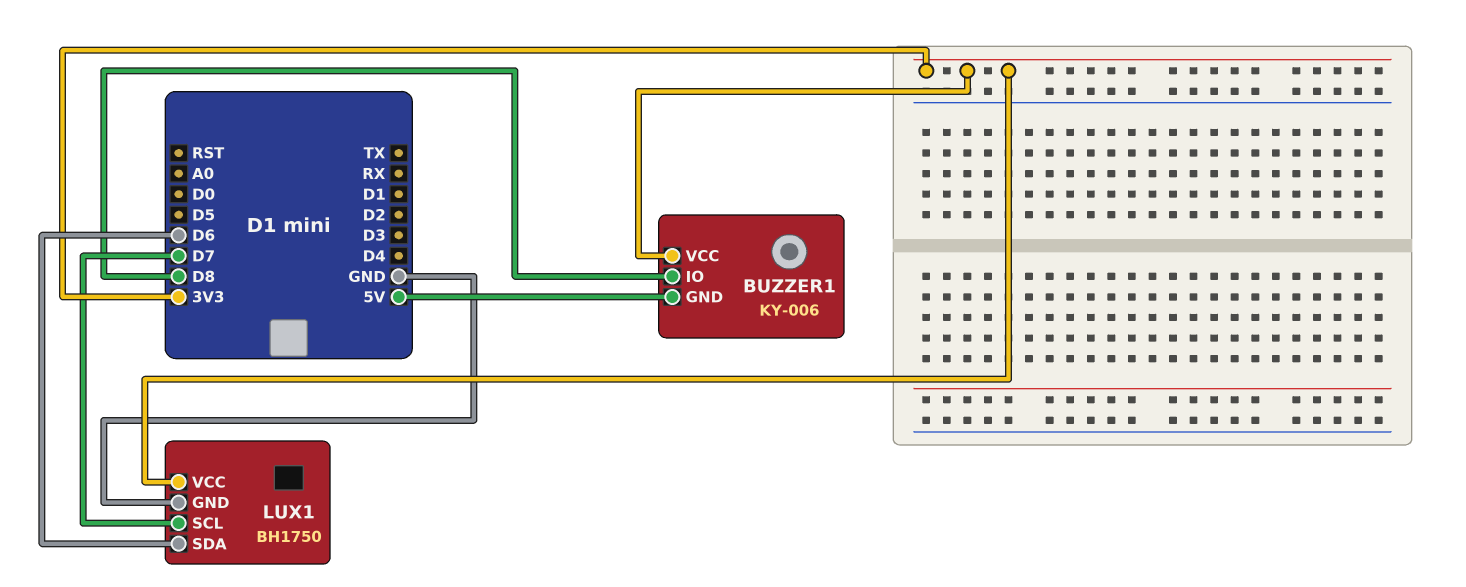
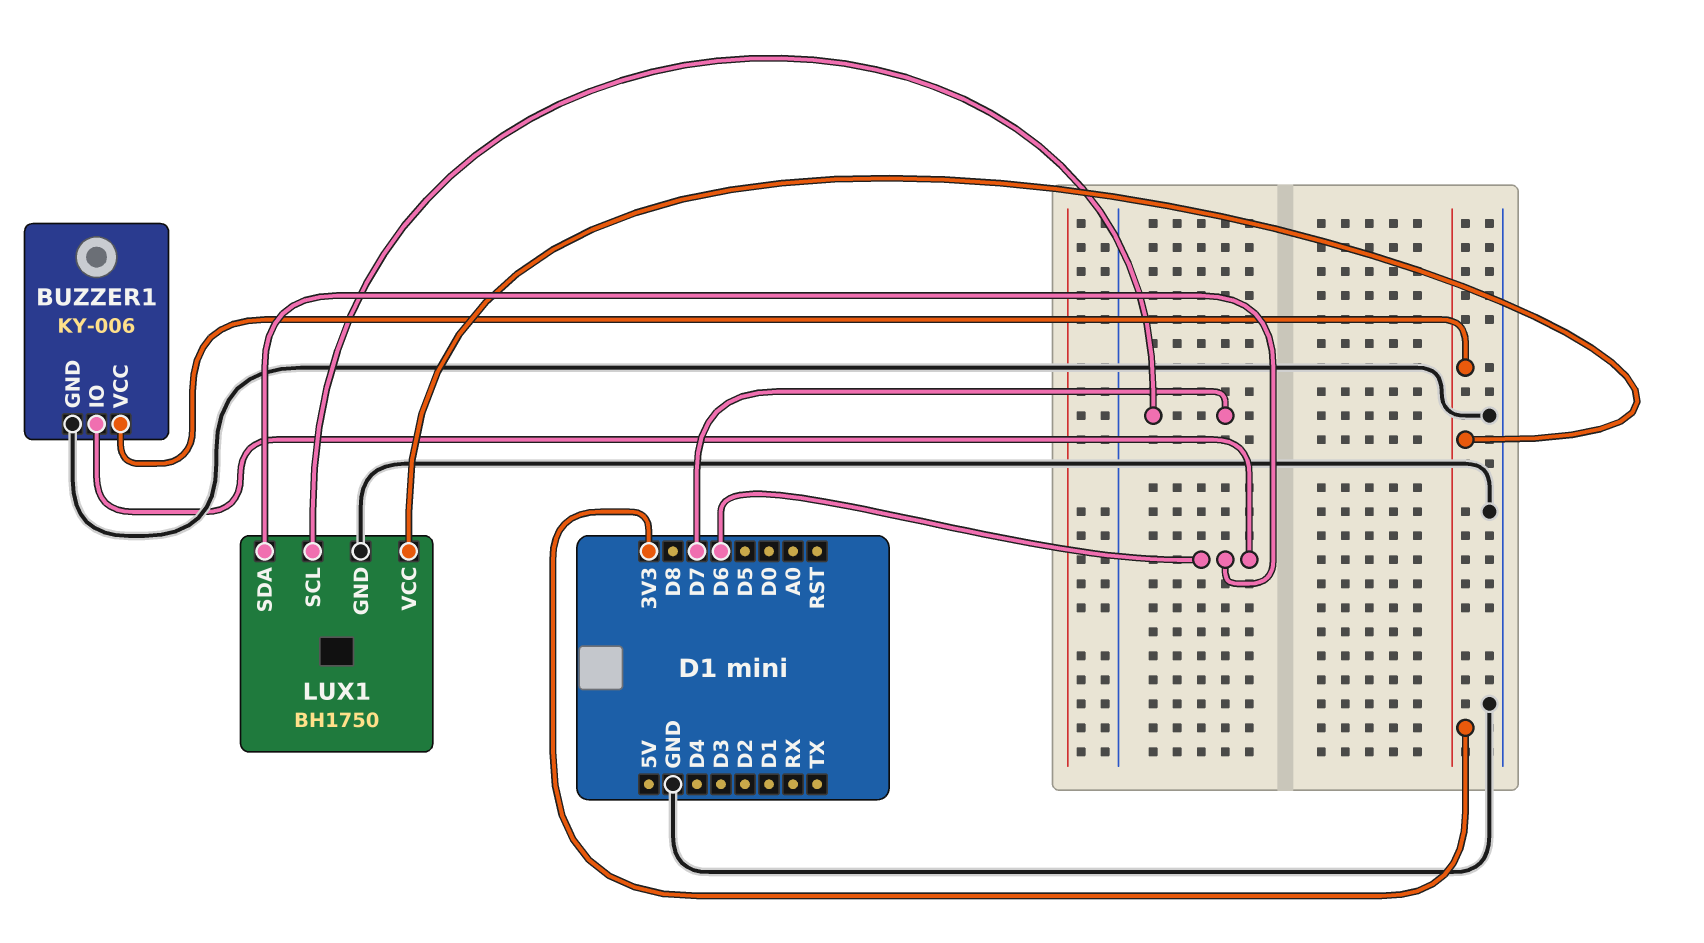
BUZZER1 pin GND: 5V -> GND
BUZZER1 pin IO: D8 -> D6

